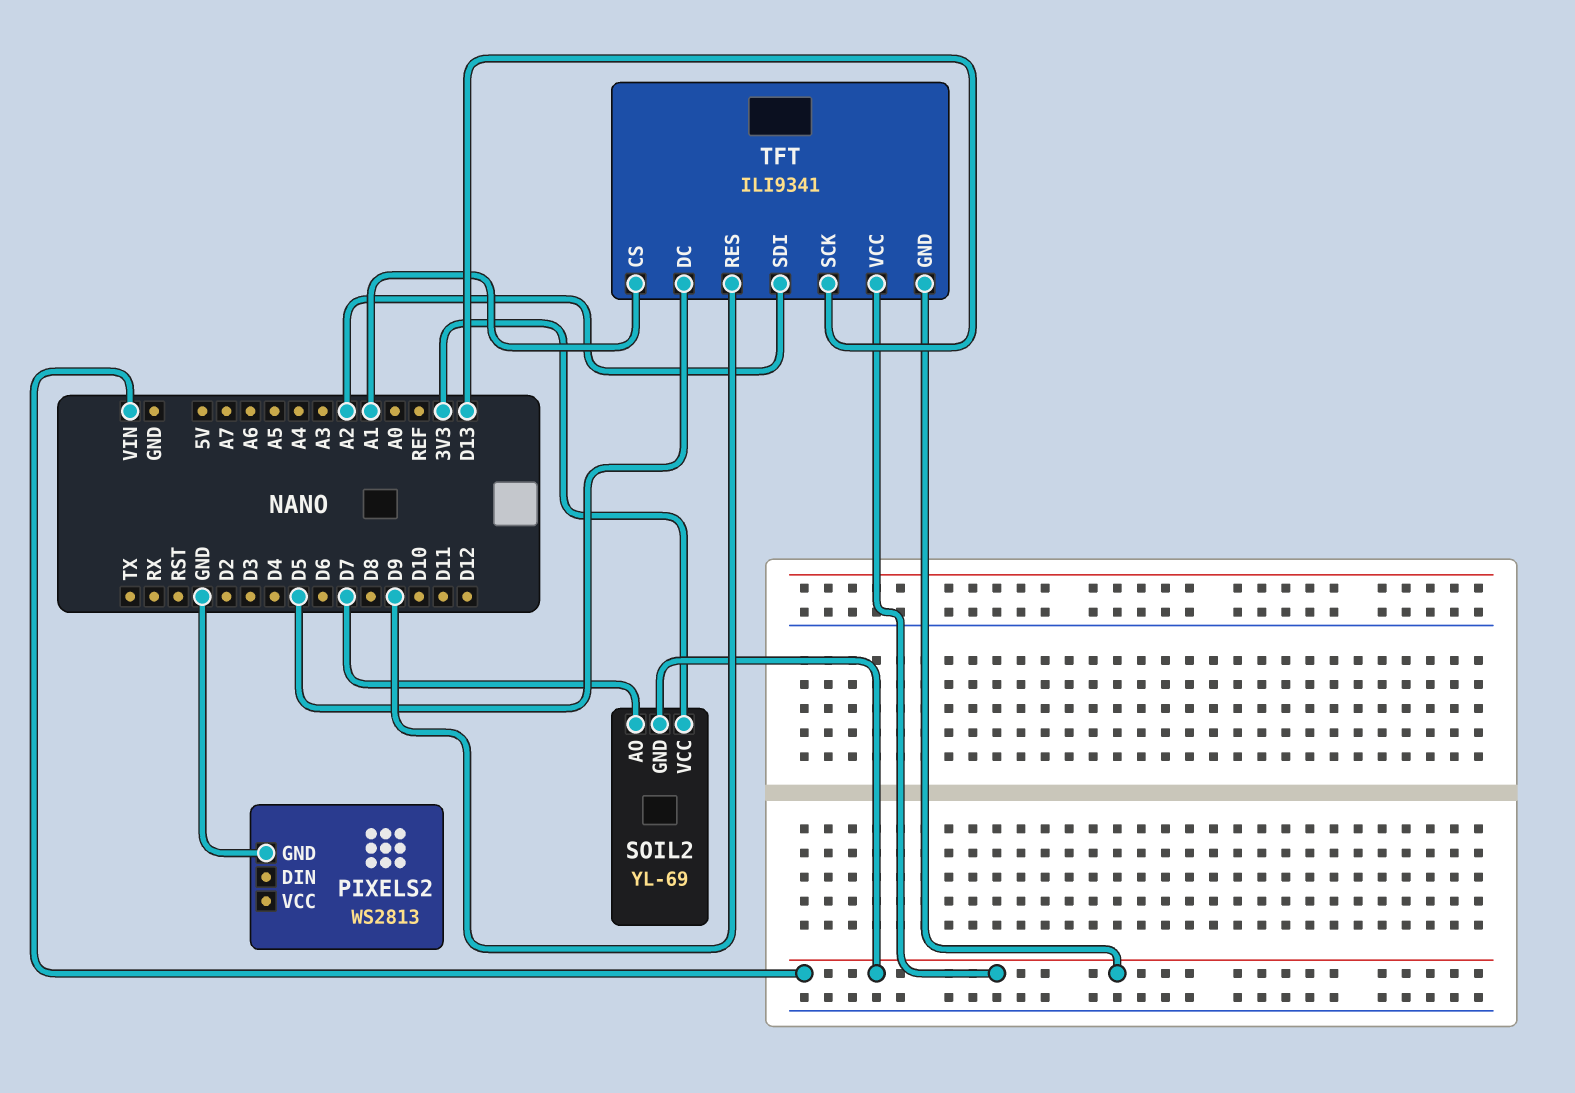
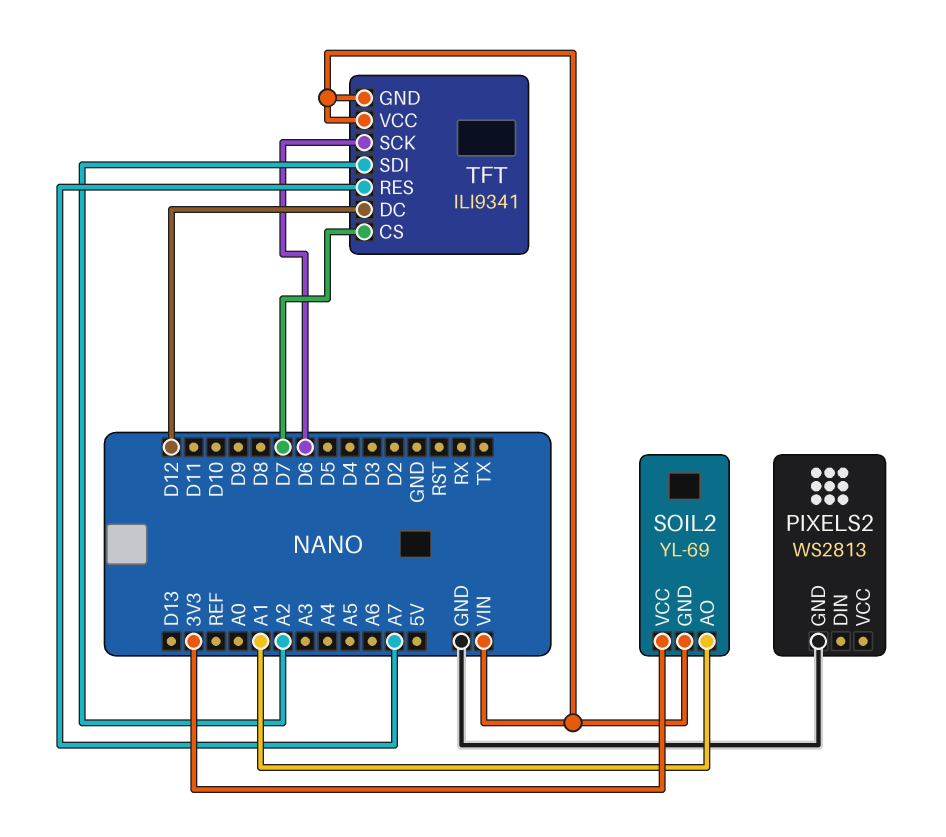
SOIL2 pin AO: D7 -> A1
TFT pin CS: A1 -> D7
TFT pin DC: D5 -> D12
TFT pin RES: D9 -> A7
TFT pin SCK: D13 -> D6

